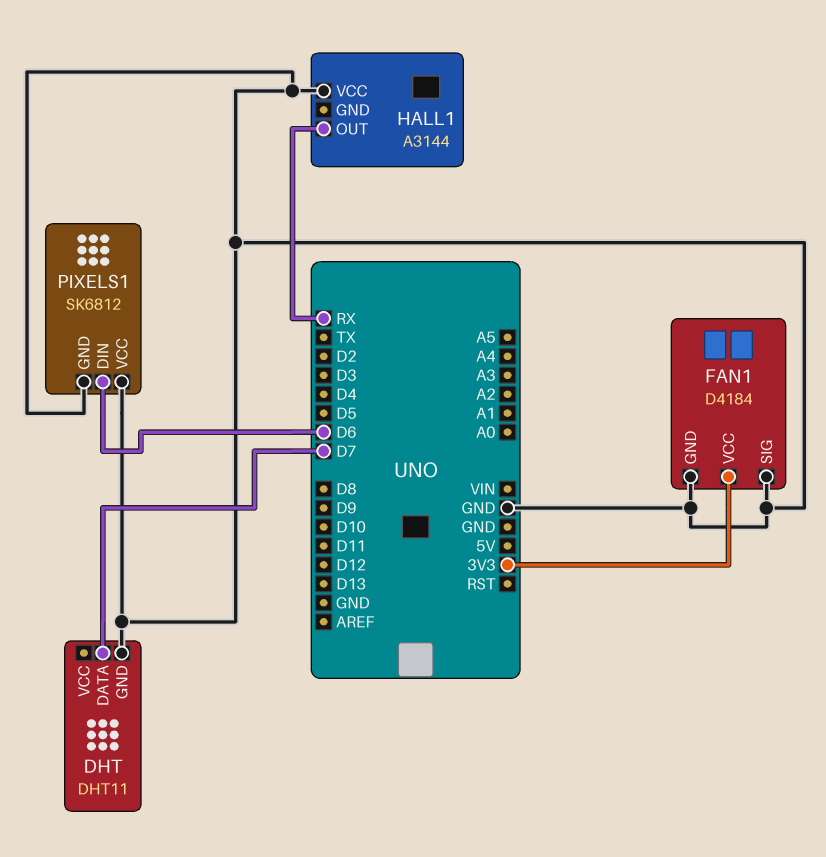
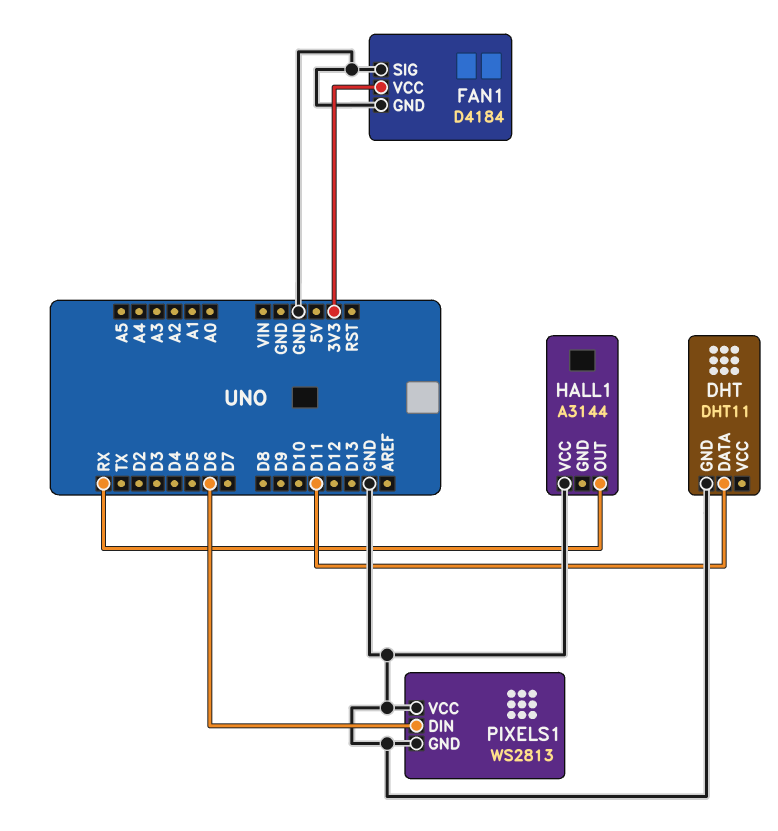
DHT pin DATA: D7 -> D11
PIXELS1: SK6812 -> WS2813

